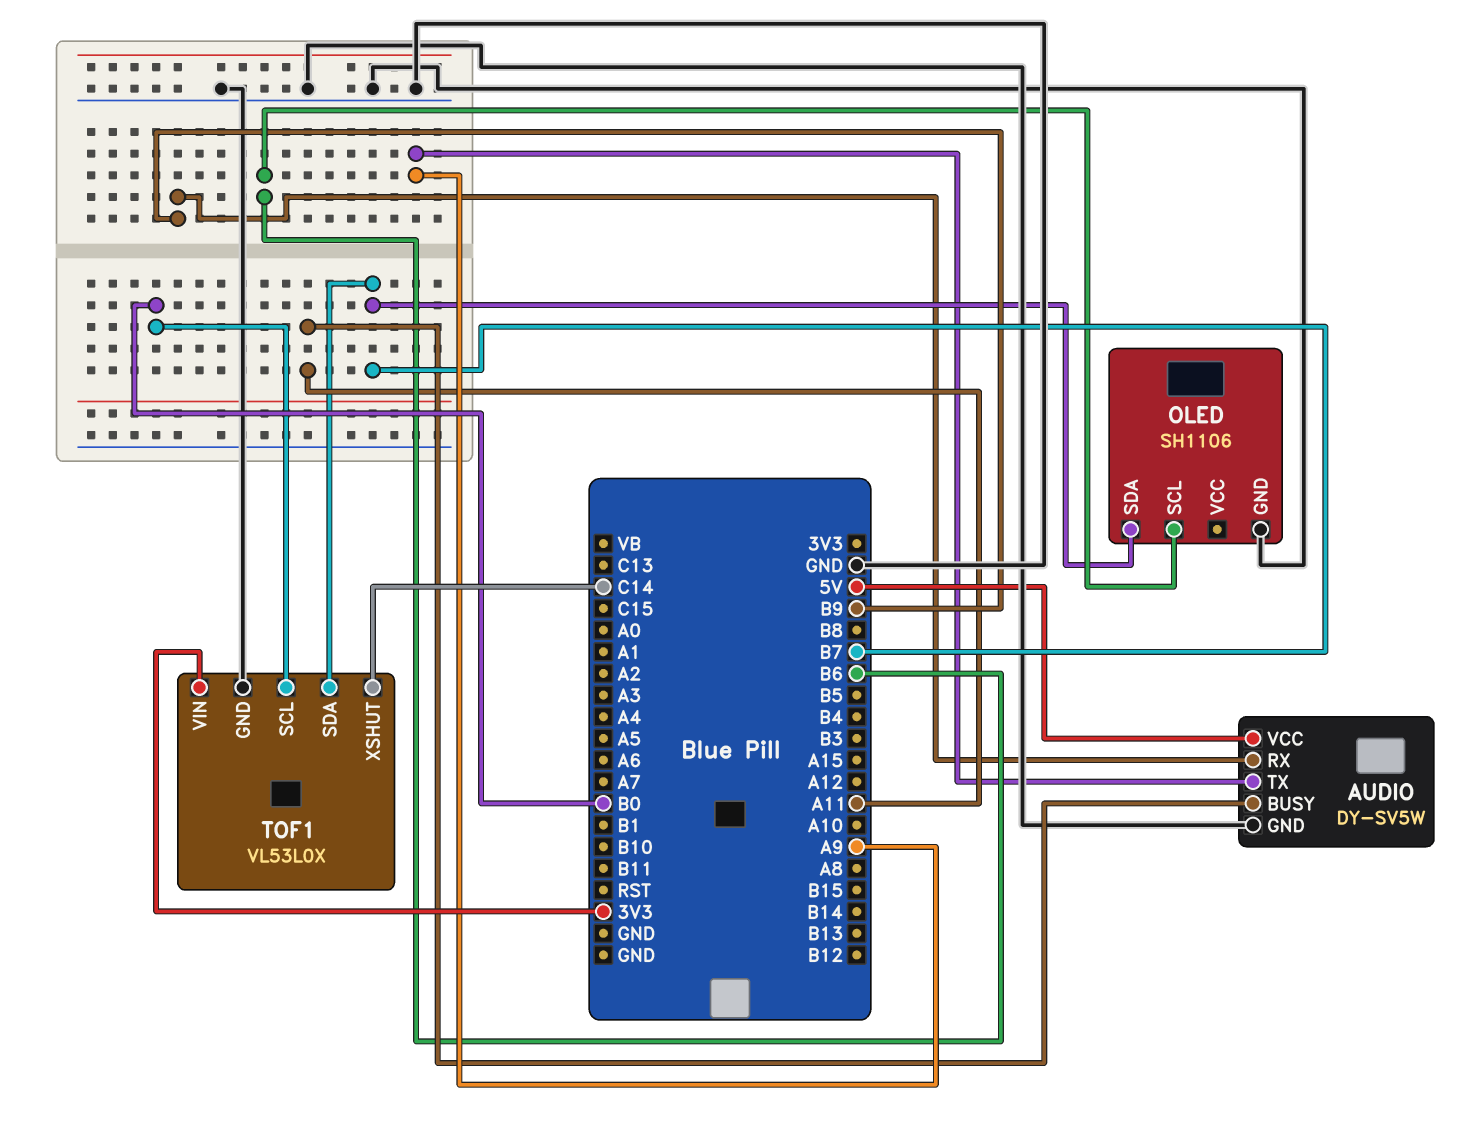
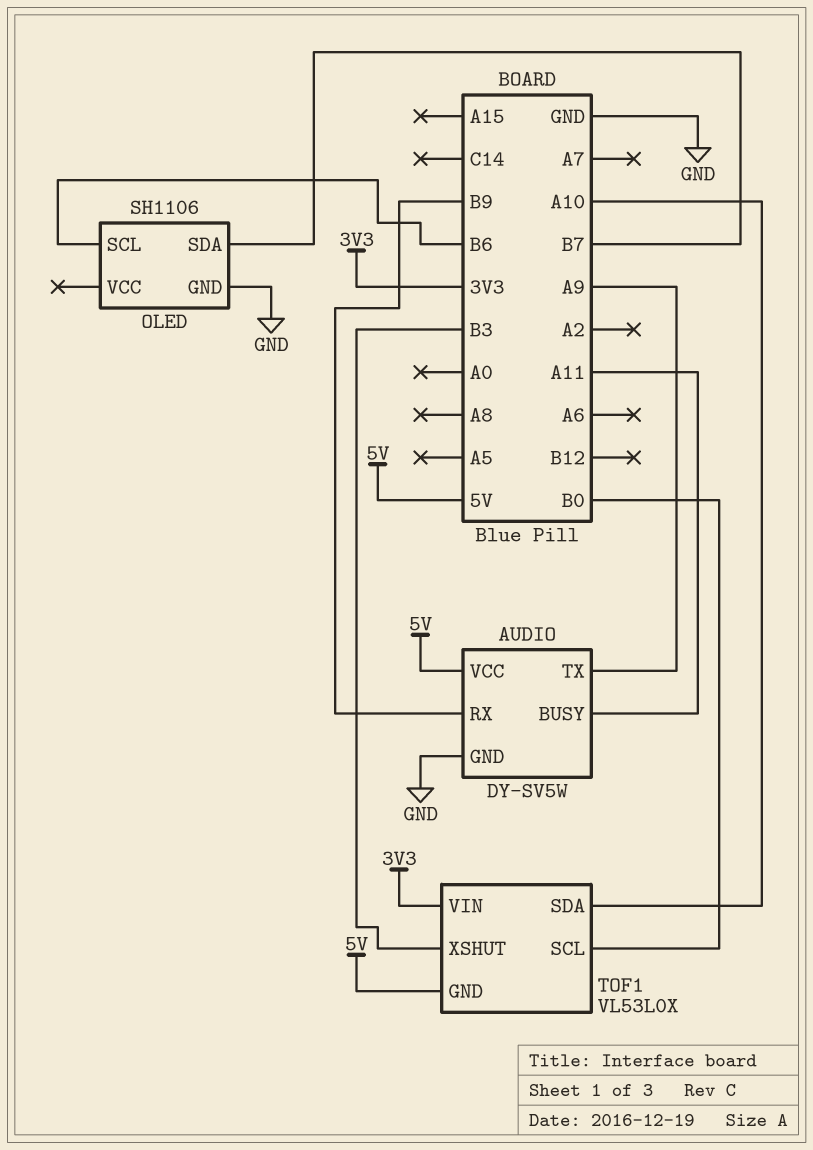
TOF1 pin GND: GND -> 5V
TOF1 pin SDA: B7 -> A10
TOF1 pin XSHUT: C14 -> B3

